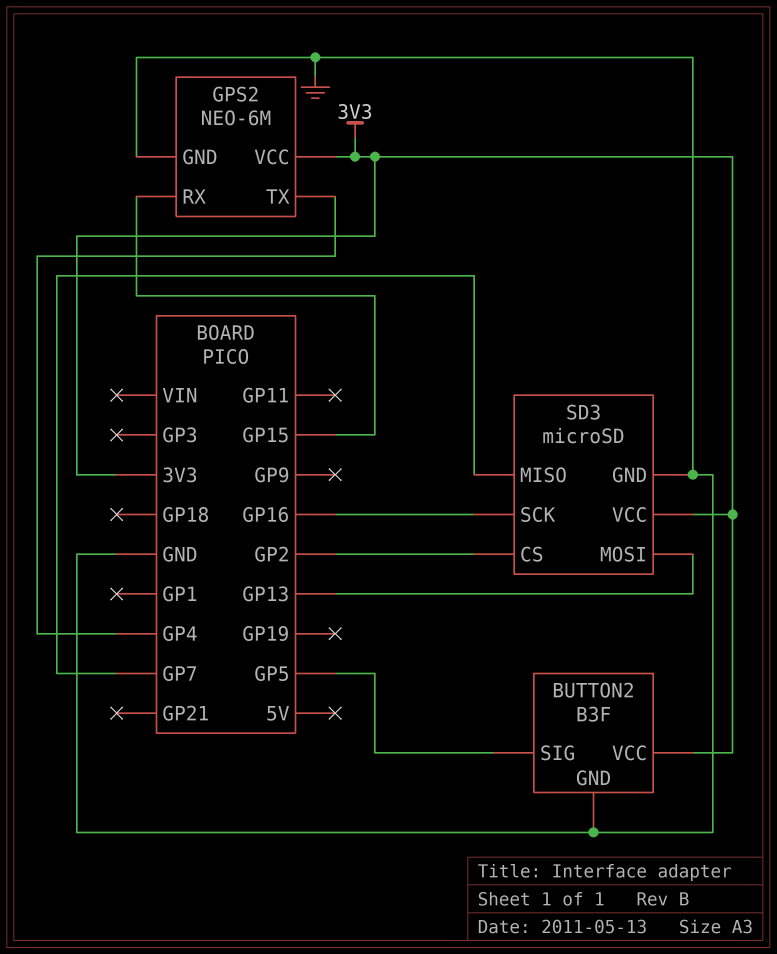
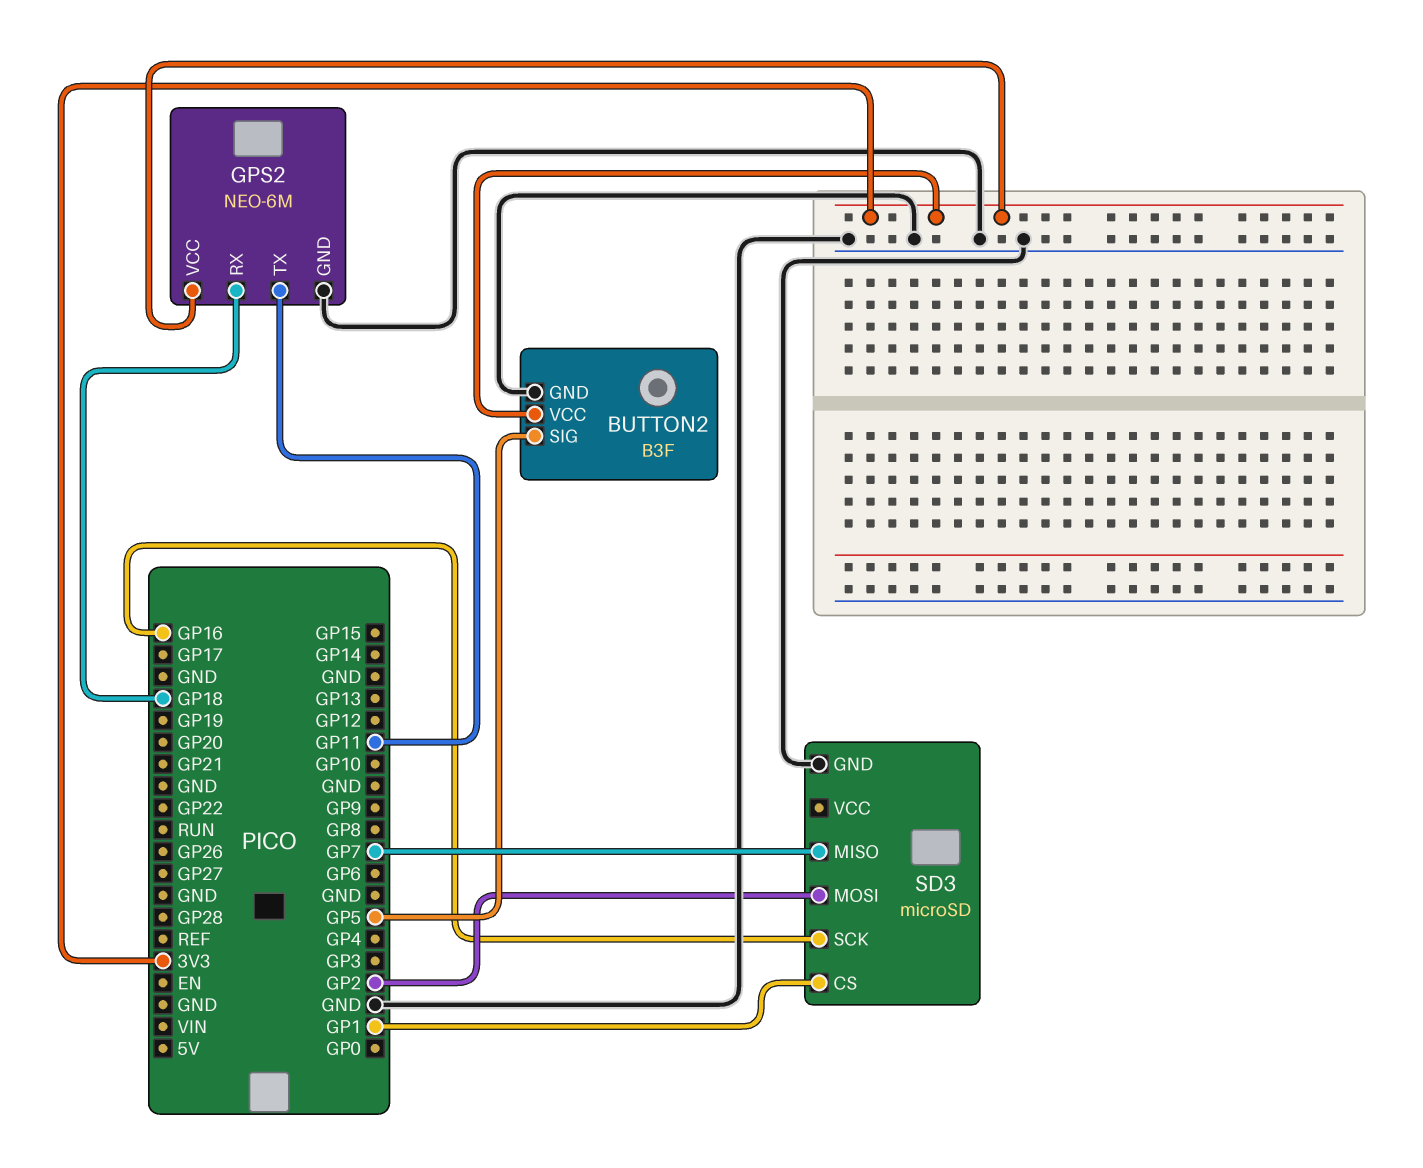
GPS2 pin RX: GP15 -> GP18
GPS2 pin TX: GP4 -> GP11
SD3 pin CS: GP2 -> GP1
SD3 pin MOSI: GP13 -> GP2
SD3 pin VCC: 3V3 -> none

